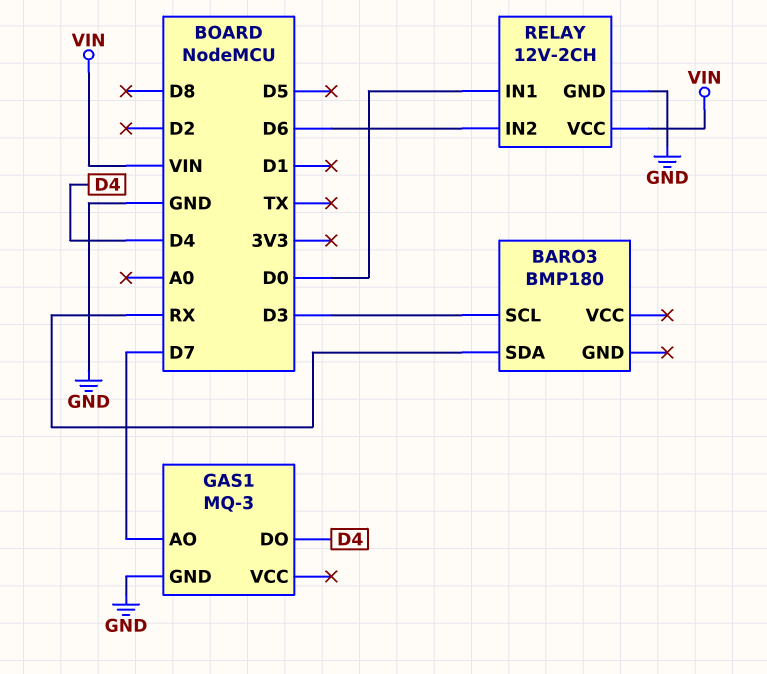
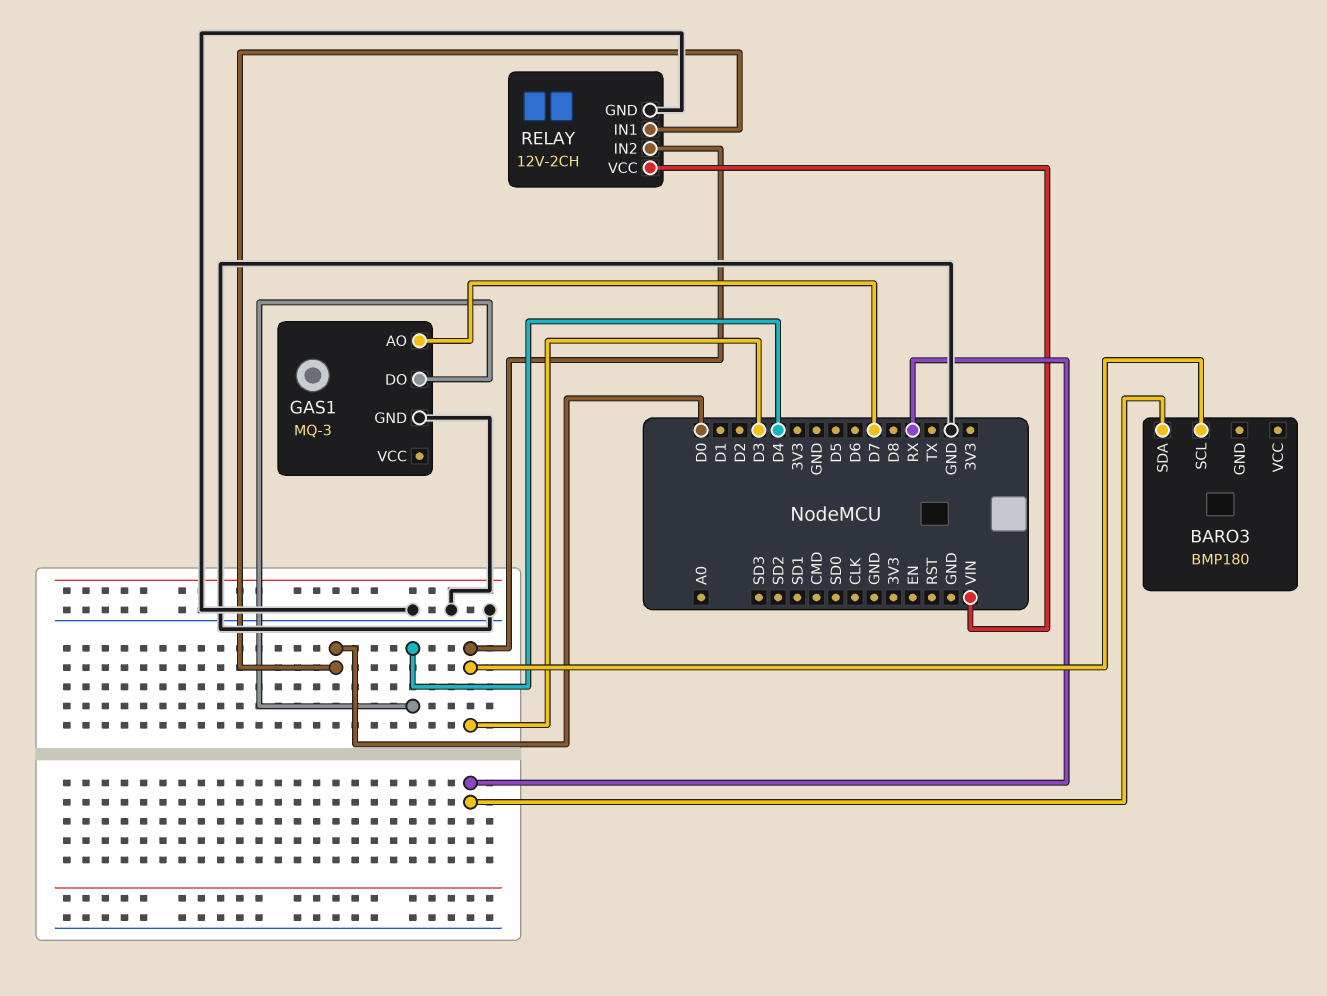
RELAY pin IN2: D6 -> D3

